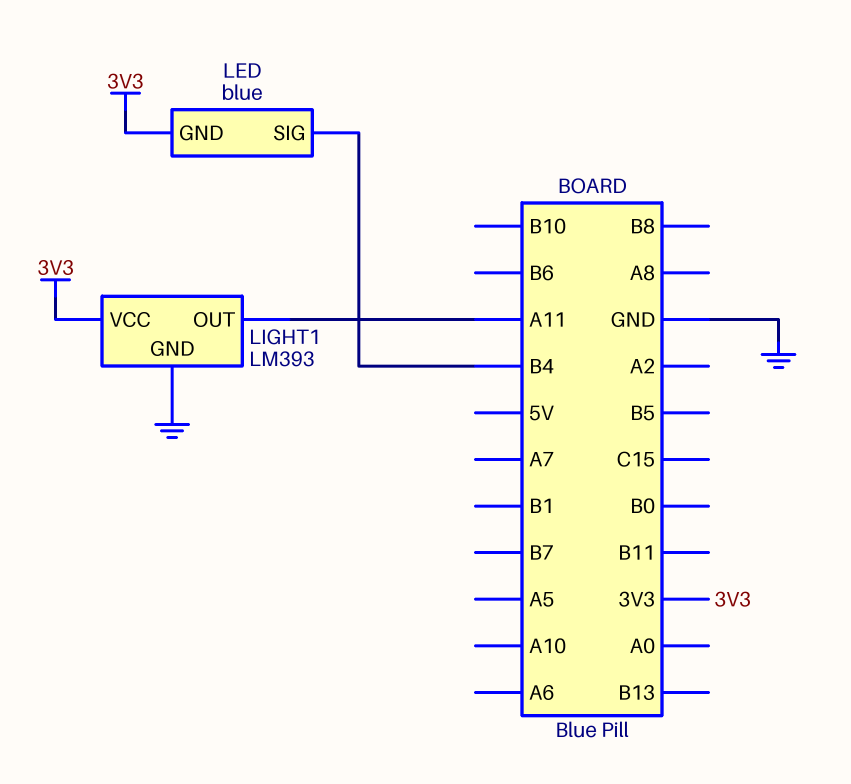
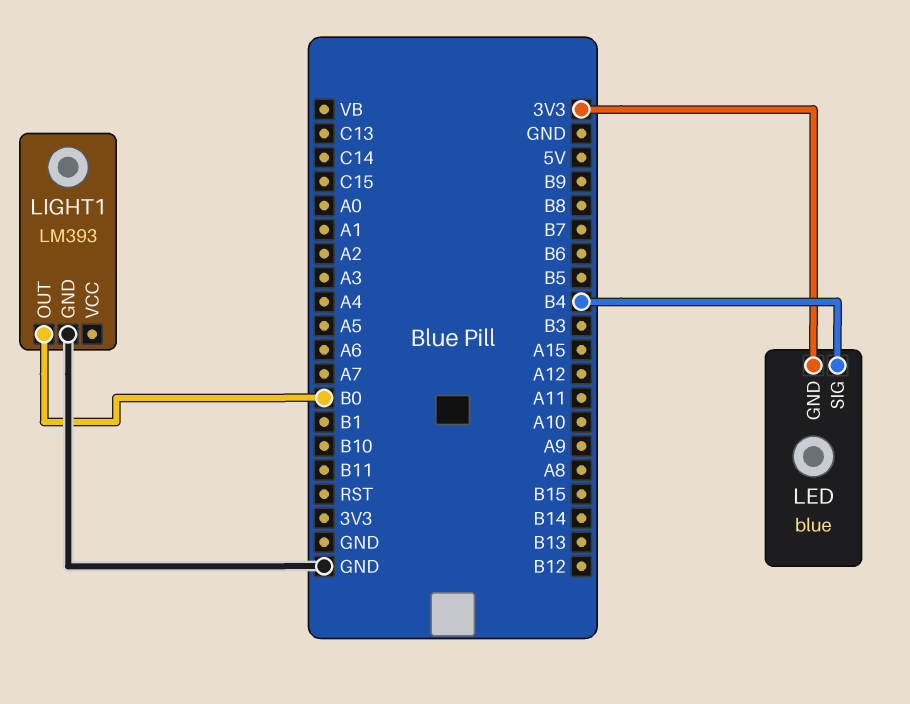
LIGHT1 pin OUT: A11 -> B0
LIGHT1 pin VCC: 3V3 -> none

